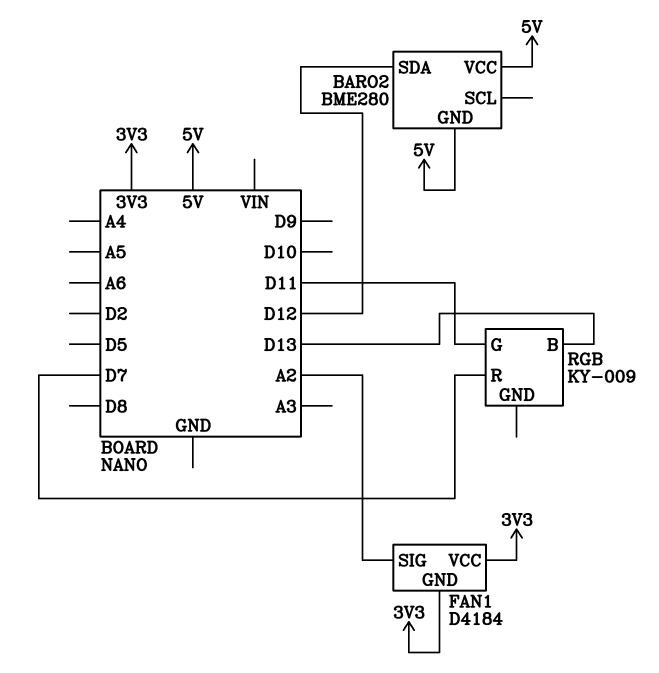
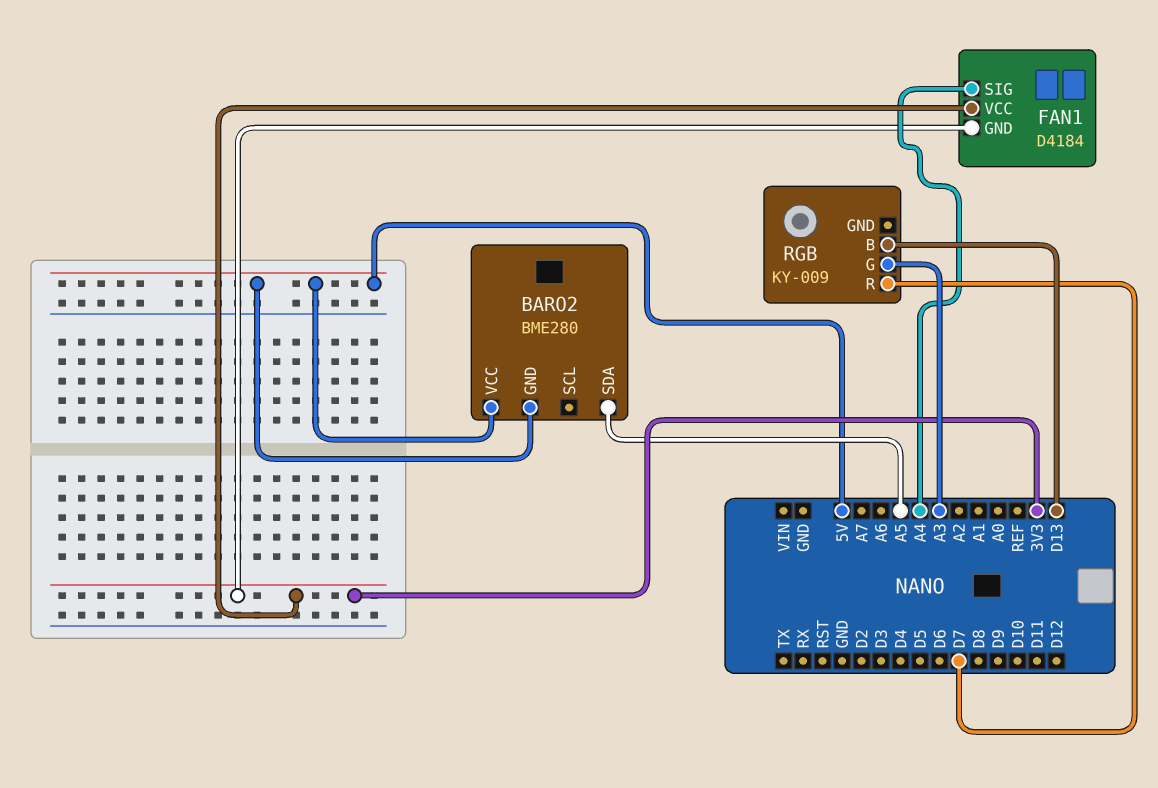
BARO2 pin SDA: D12 -> A5
FAN1 pin SIG: A2 -> A4
RGB pin G: D11 -> A3

